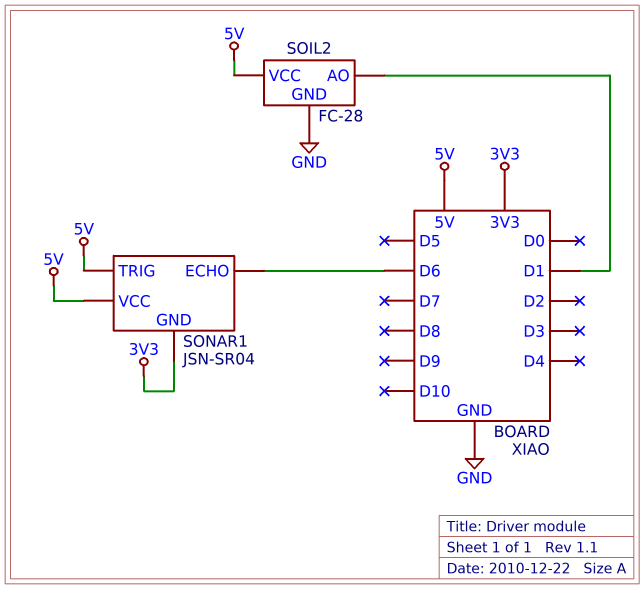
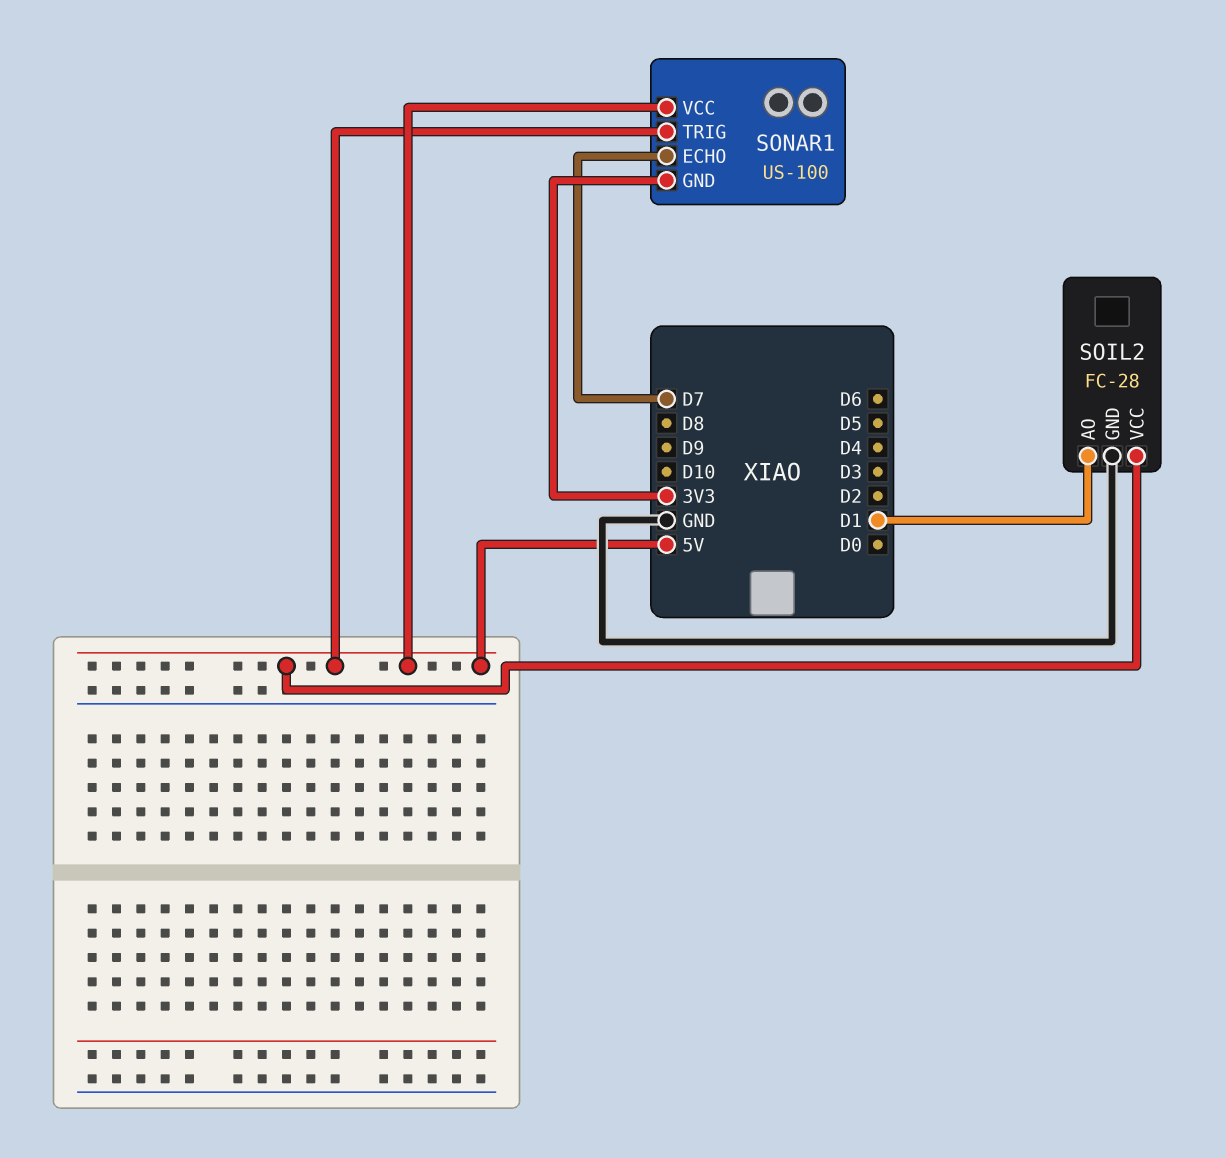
SONAR1: JSN-SR04 -> US-100
SONAR1 pin ECHO: D6 -> D7

